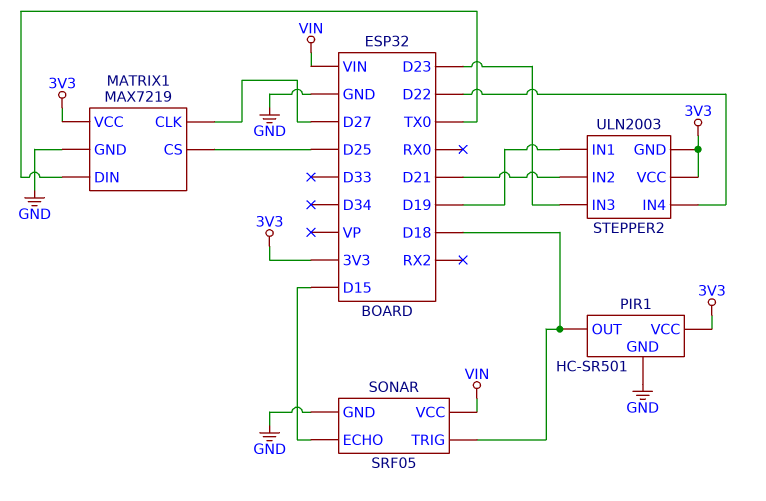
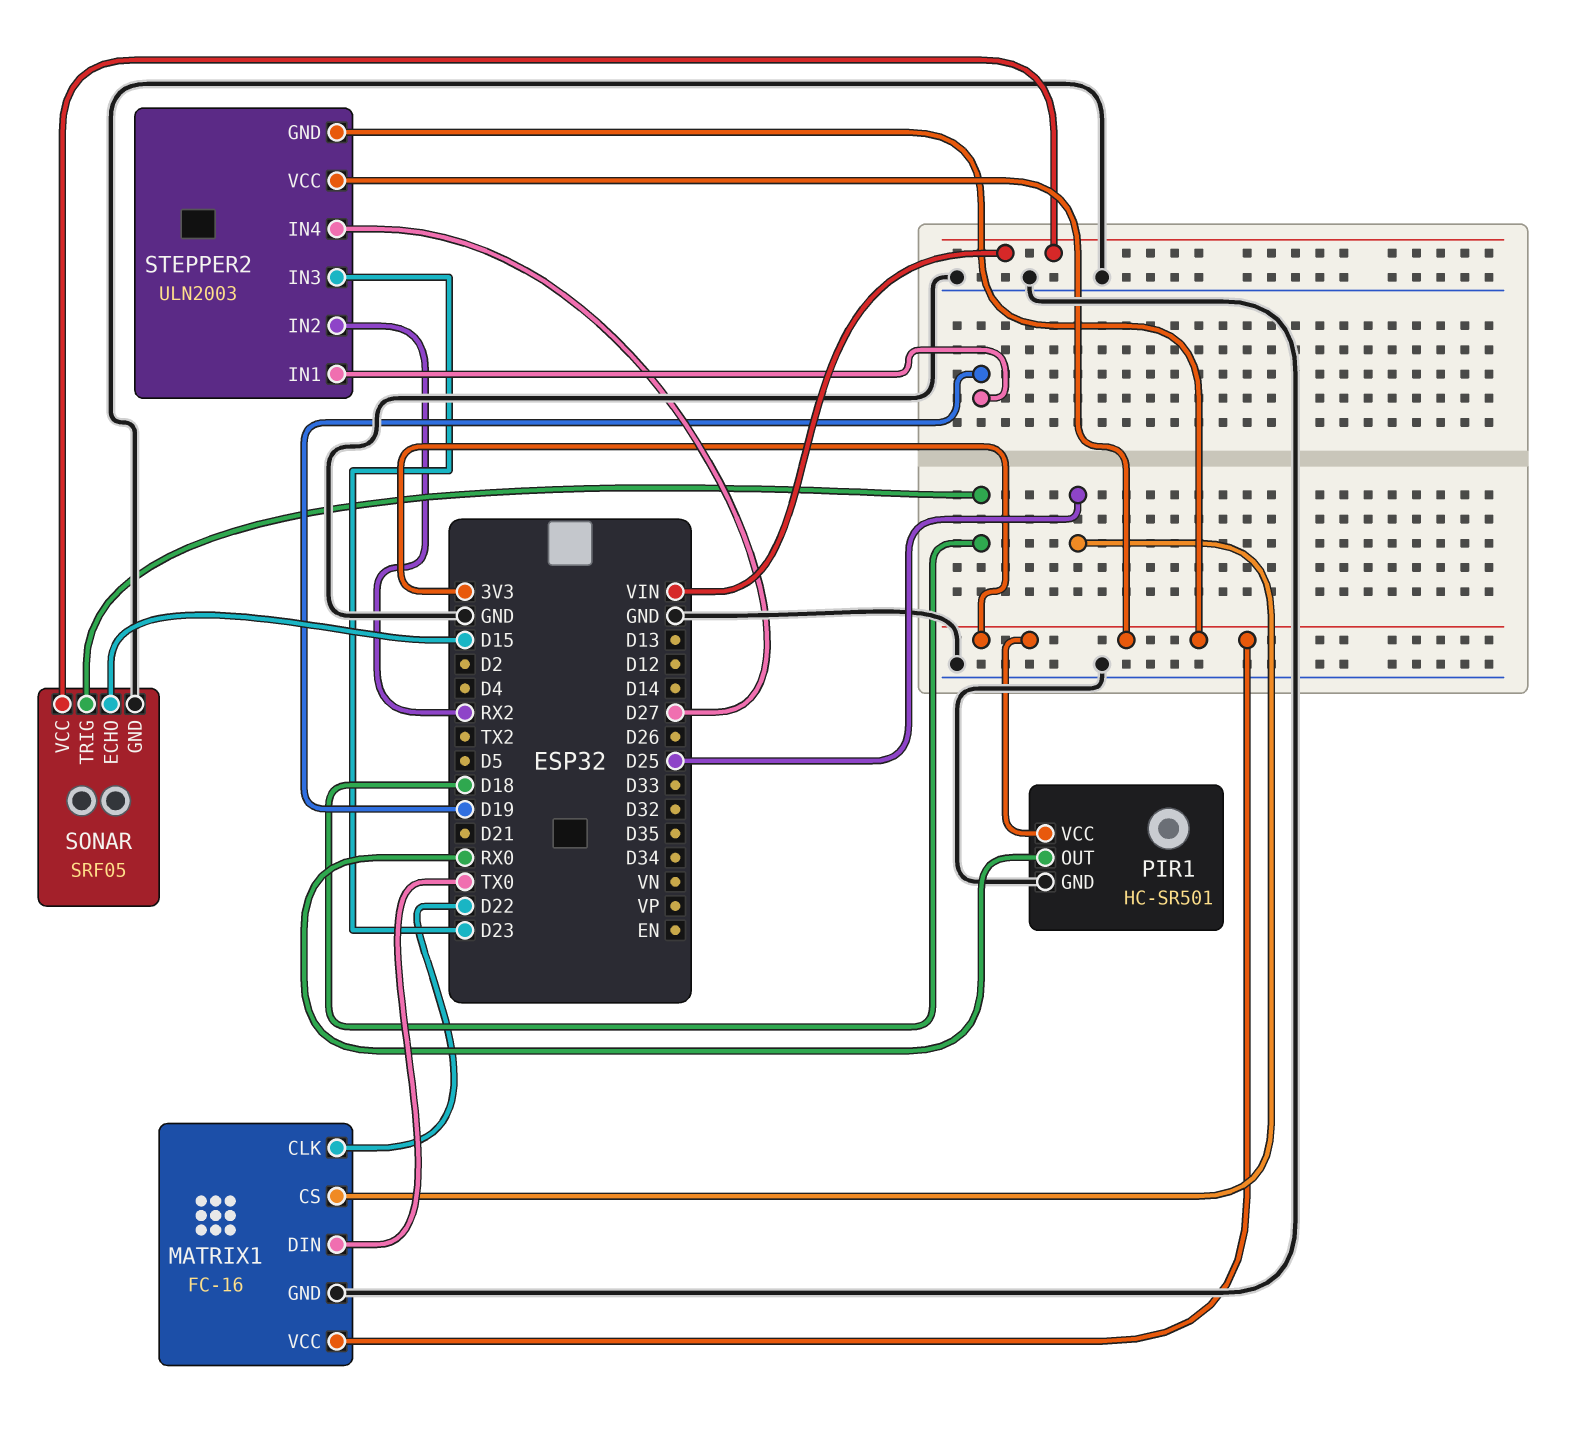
MATRIX1: MAX7219 -> FC-16
MATRIX1 pin CLK: D27 -> D22
PIR1 pin OUT: D18 -> RX0
STEPPER2 pin IN2: D21 -> RX2
STEPPER2 pin IN4: D22 -> D27

